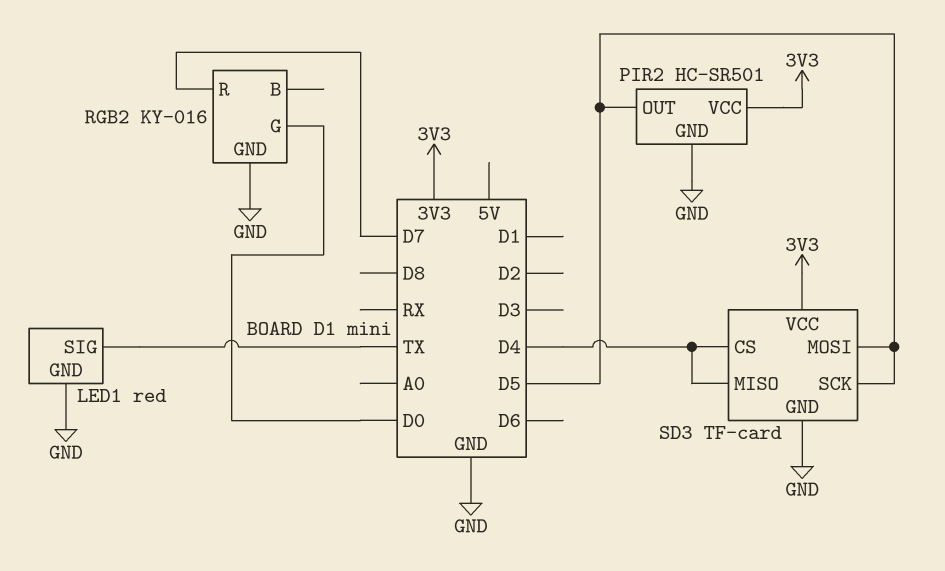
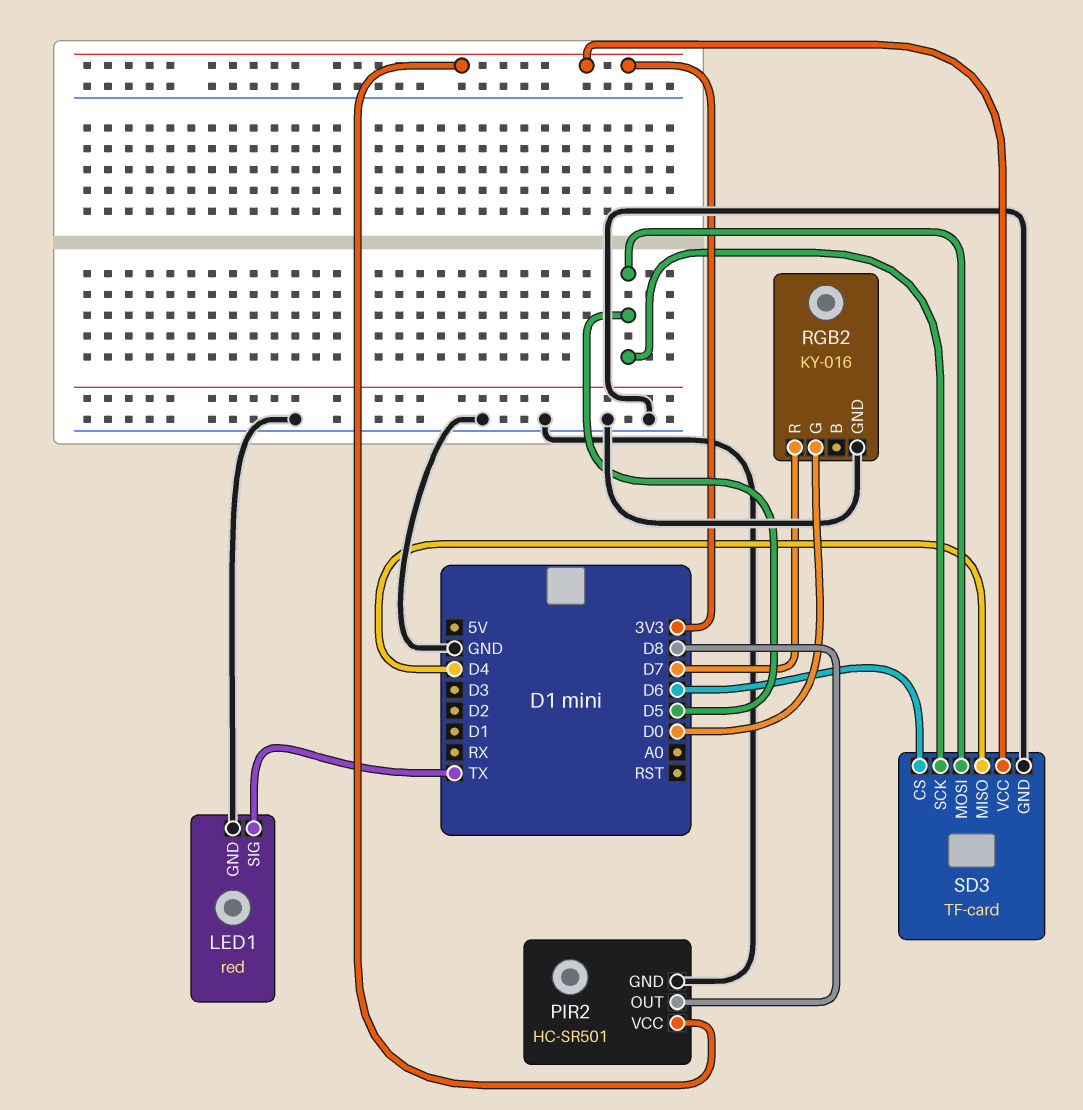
PIR2 pin OUT: D5 -> D8
SD3 pin CS: D4 -> D6

